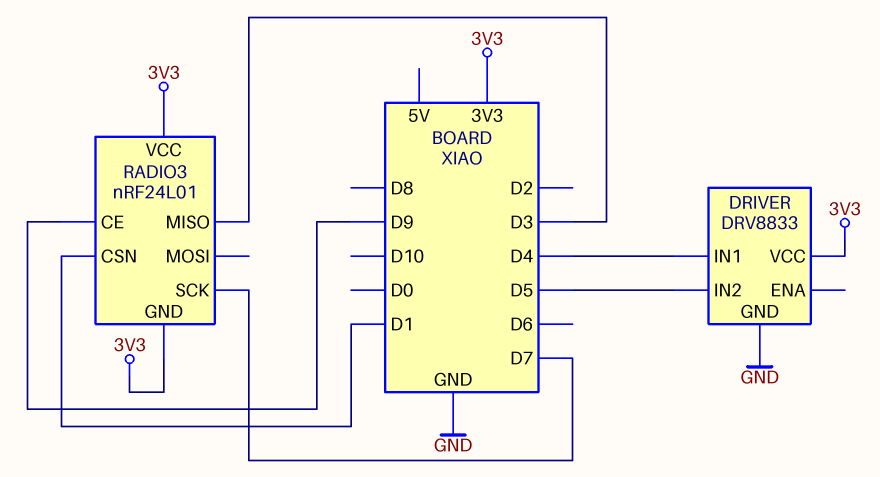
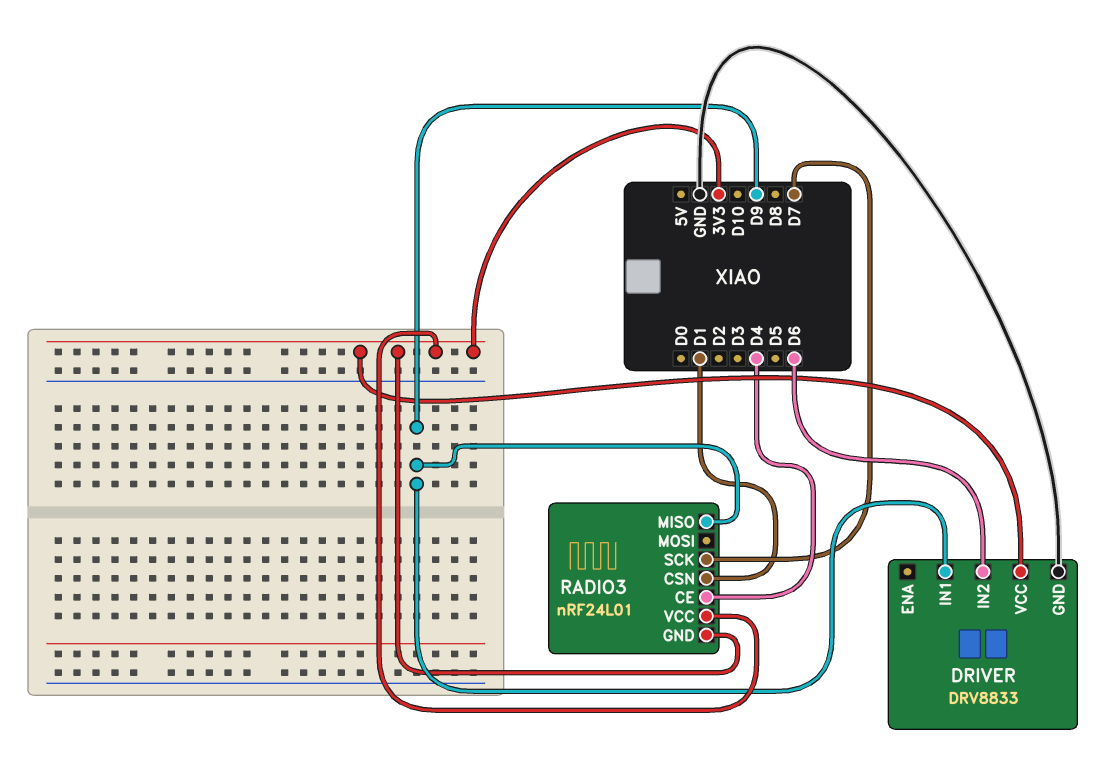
DRIVER pin IN1: D4 -> D9
DRIVER pin IN2: D5 -> D6
RADIO3 pin CE: D9 -> D4
RADIO3 pin MISO: D3 -> D9

